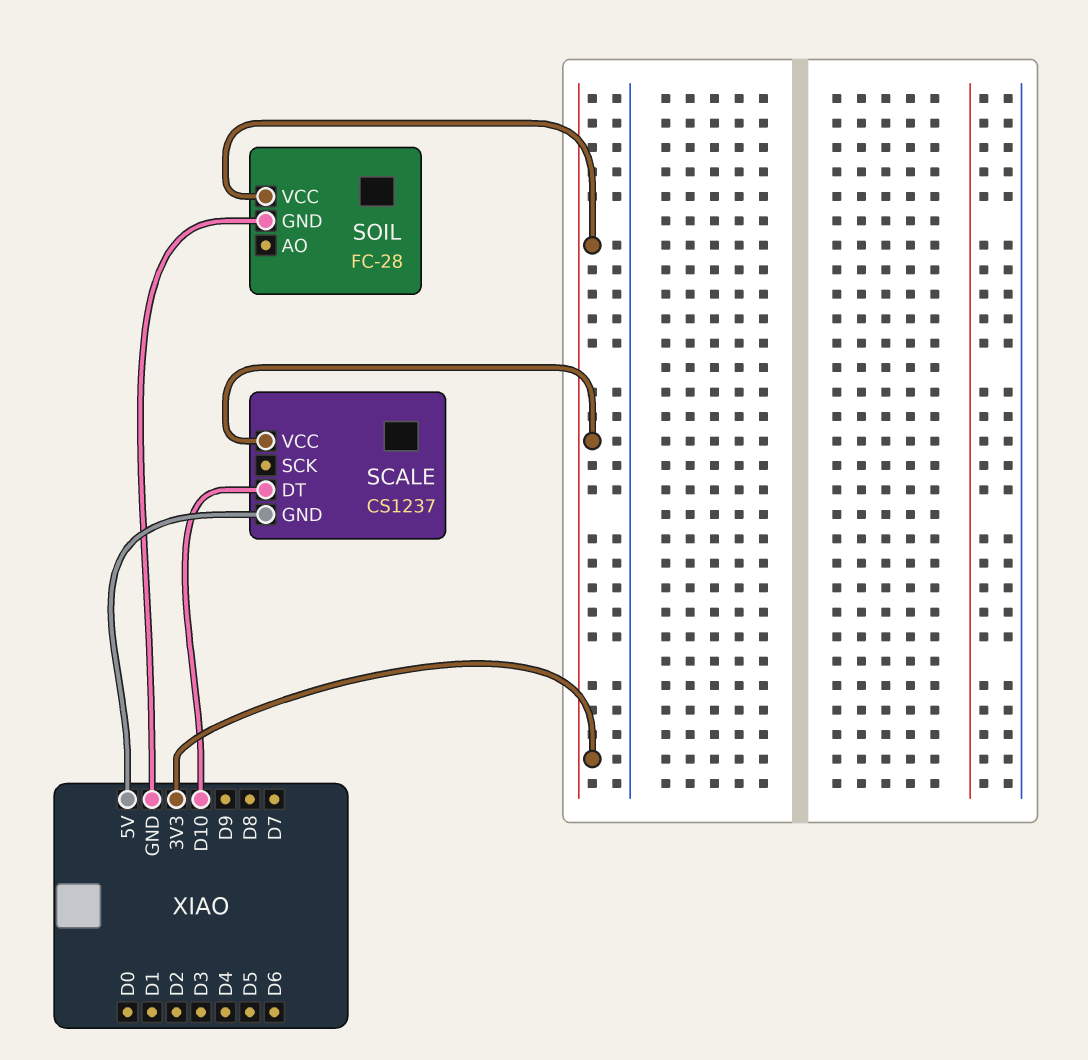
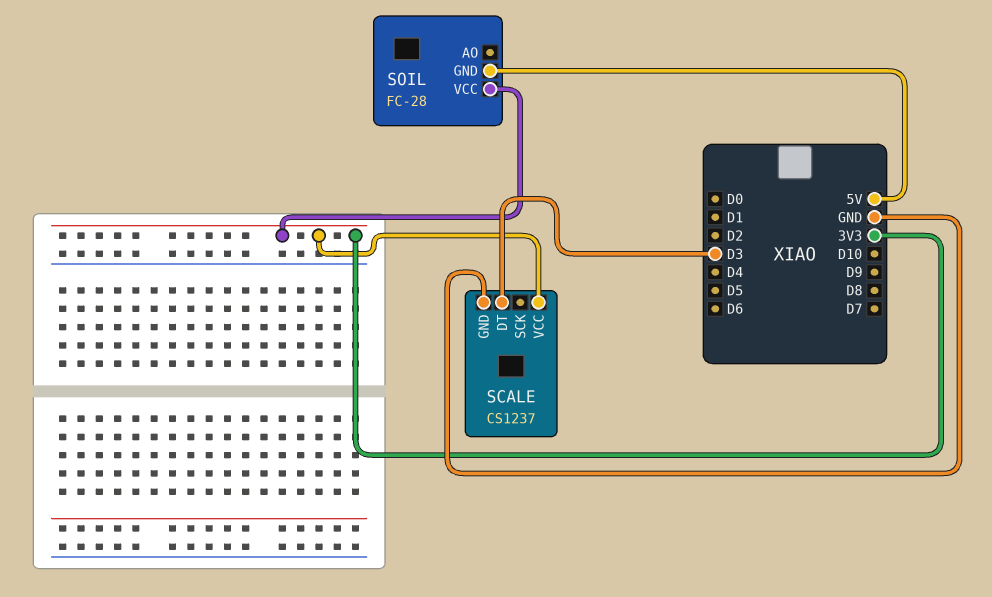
SCALE pin DT: D10 -> D3
SCALE pin GND: 5V -> GND
SOIL pin GND: GND -> 5V

